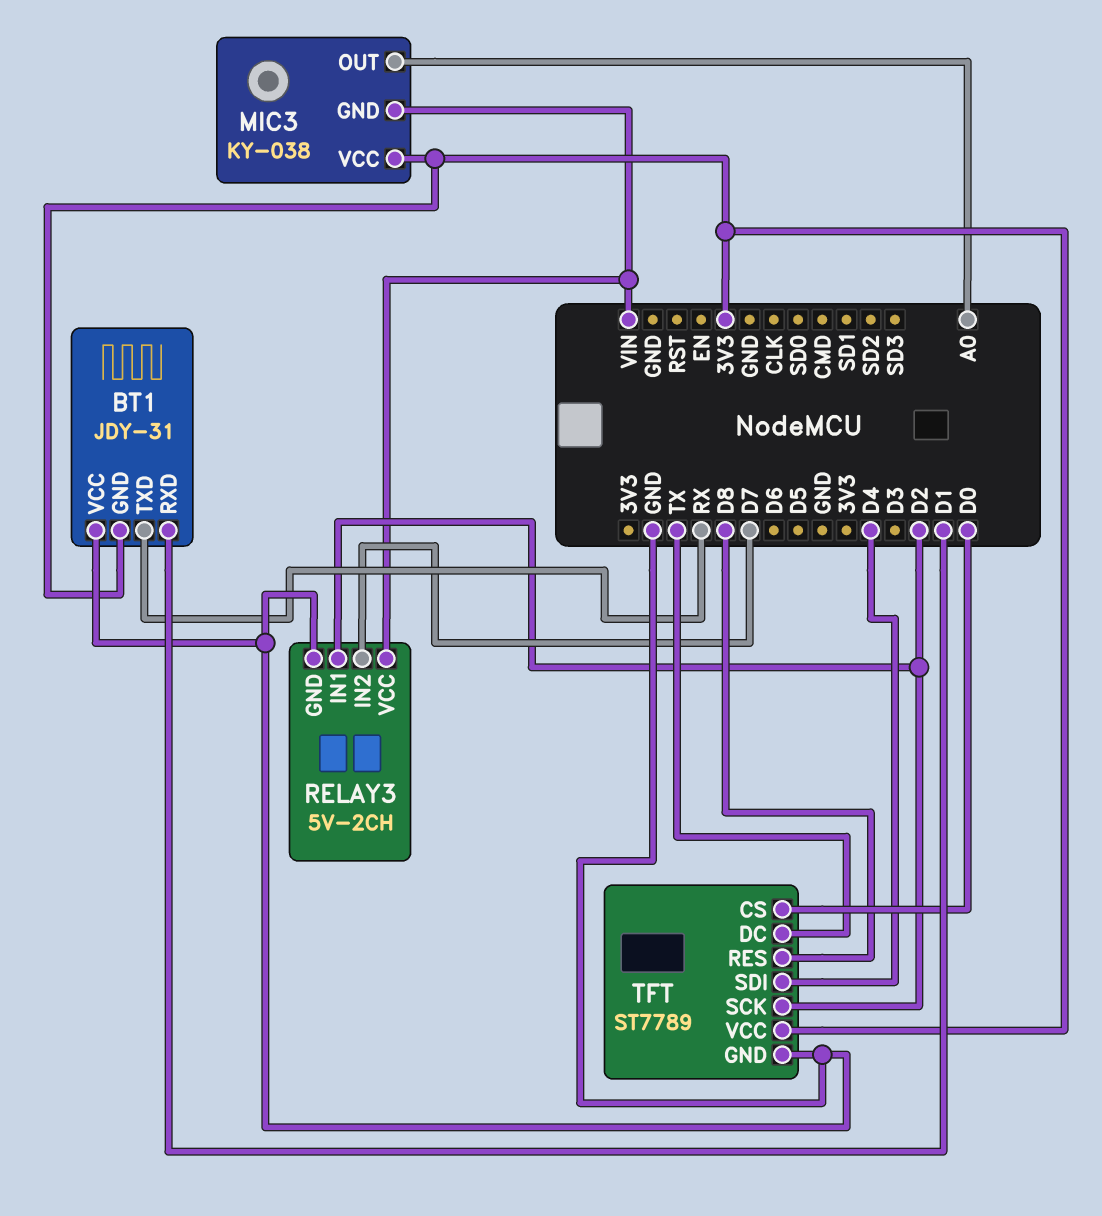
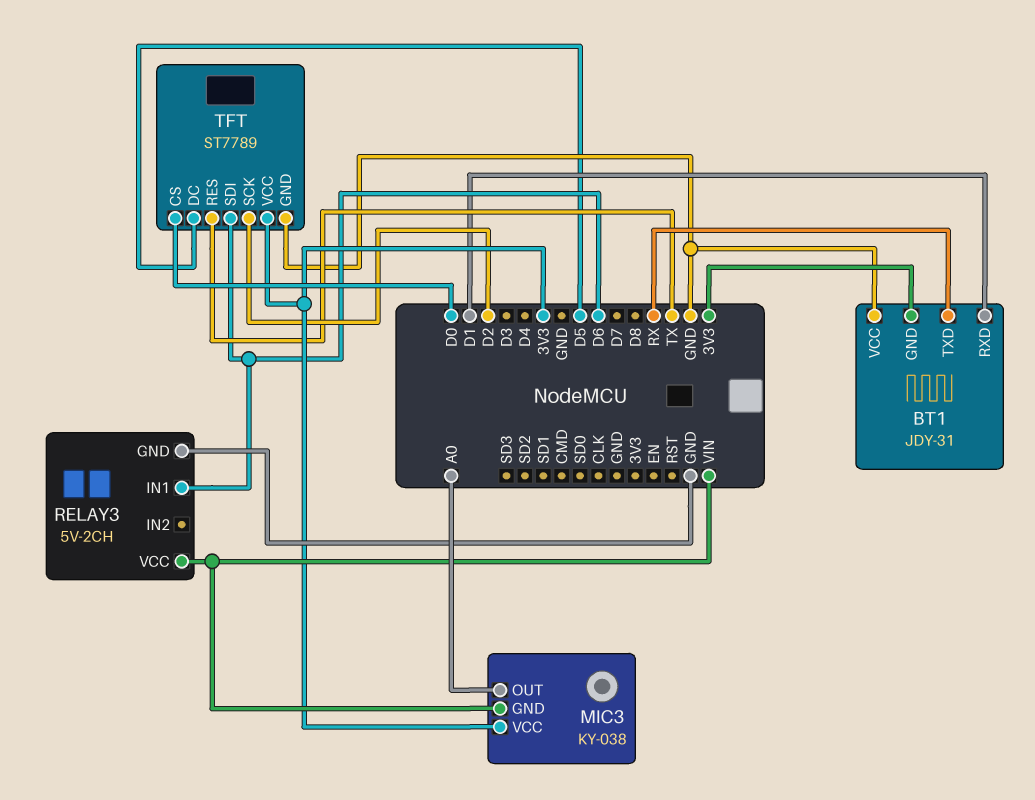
RELAY3 pin IN1: D2 -> D6
RELAY3 pin IN2: D7 -> none
TFT pin DC: TX -> D5
TFT pin RES: D8 -> TX
TFT pin SDI: D4 -> D6

